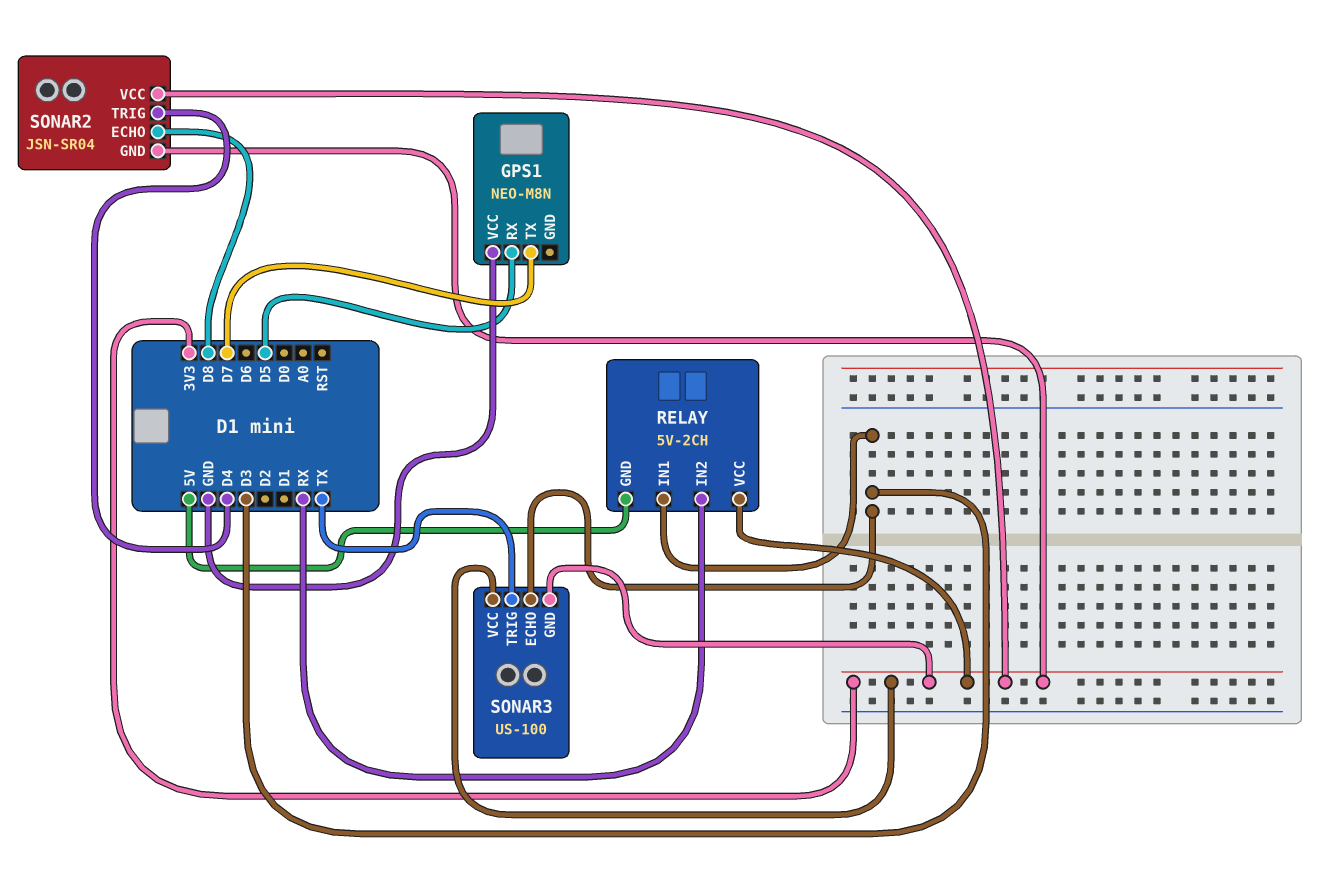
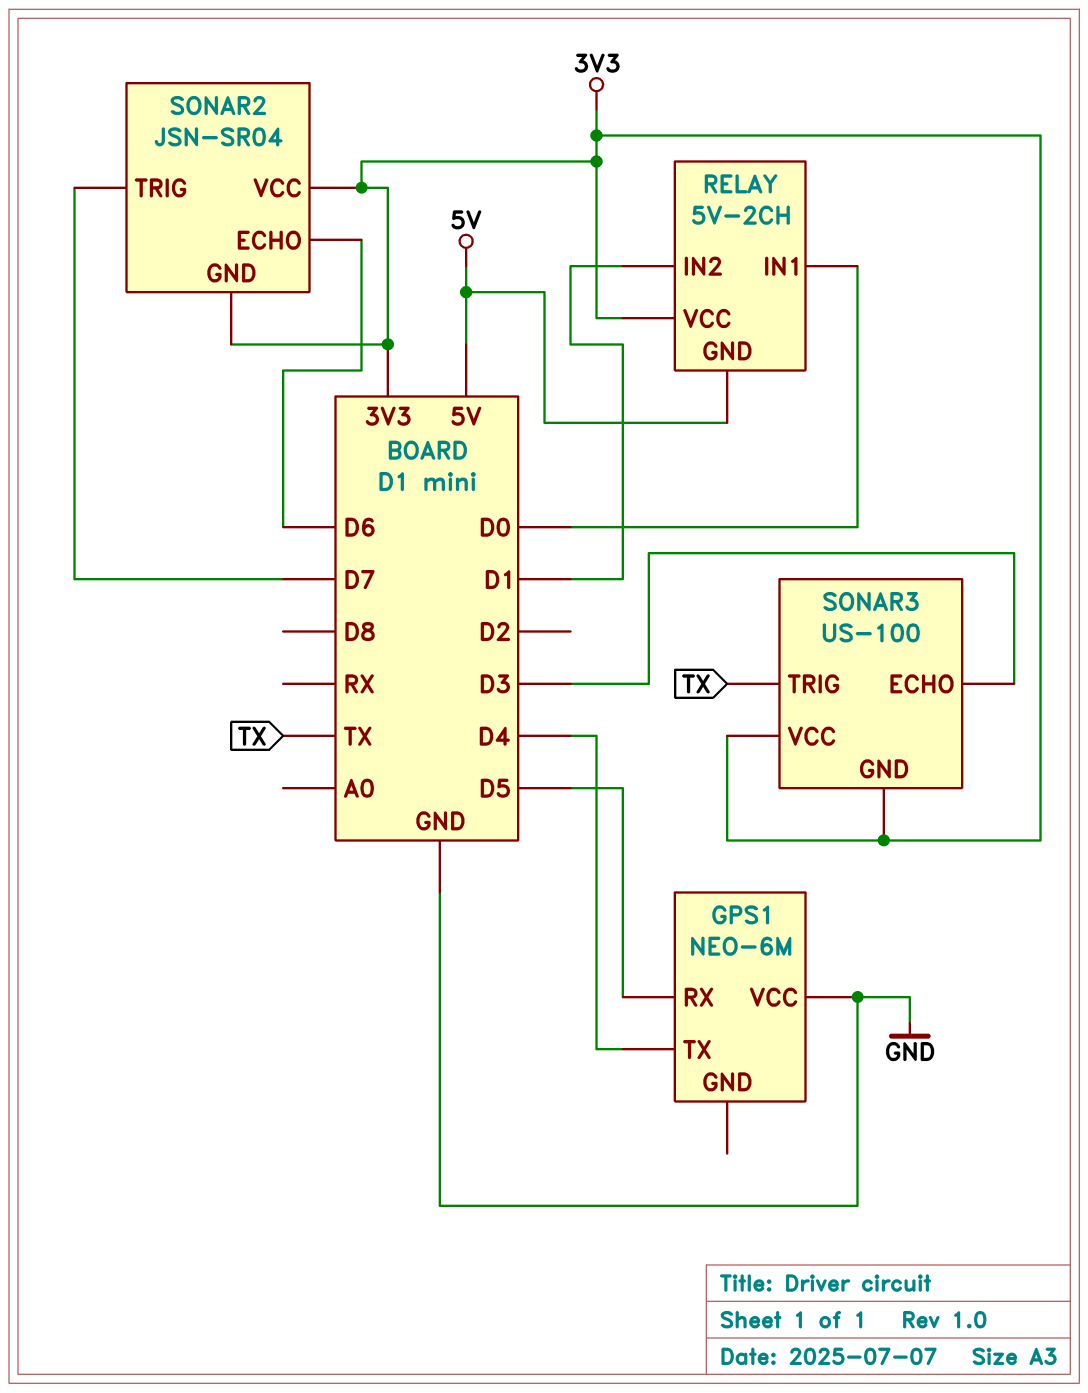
GPS1: NEO-M8N -> NEO-6M
GPS1 pin TX: D7 -> D4
RELAY pin IN1: D3 -> D0
RELAY pin IN2: RX -> D1
SONAR2 pin ECHO: D8 -> D6
SONAR2 pin TRIG: D4 -> D7

